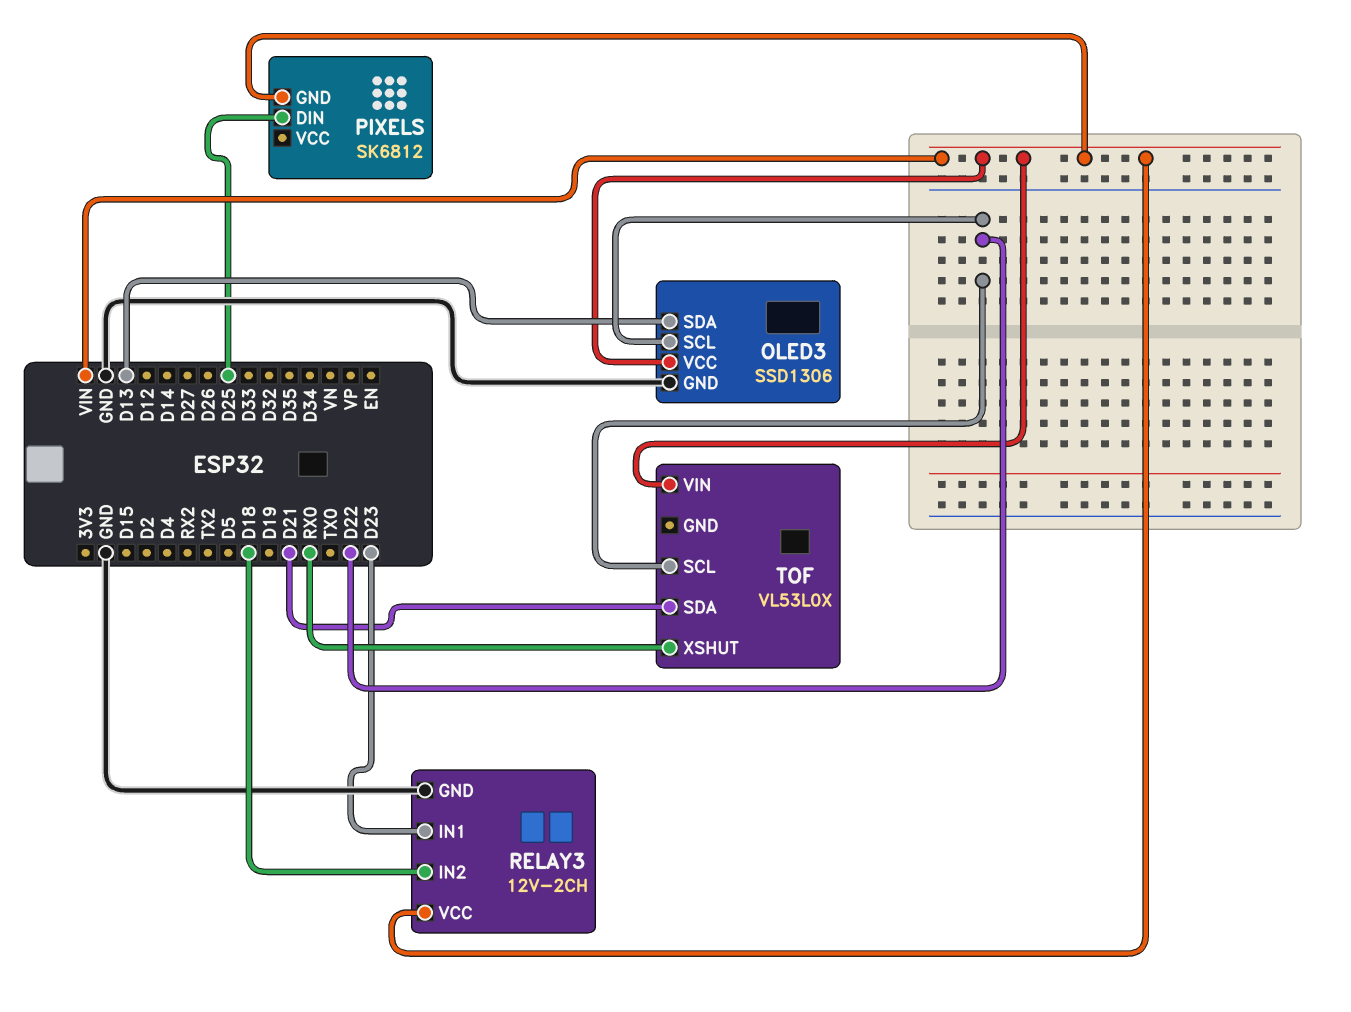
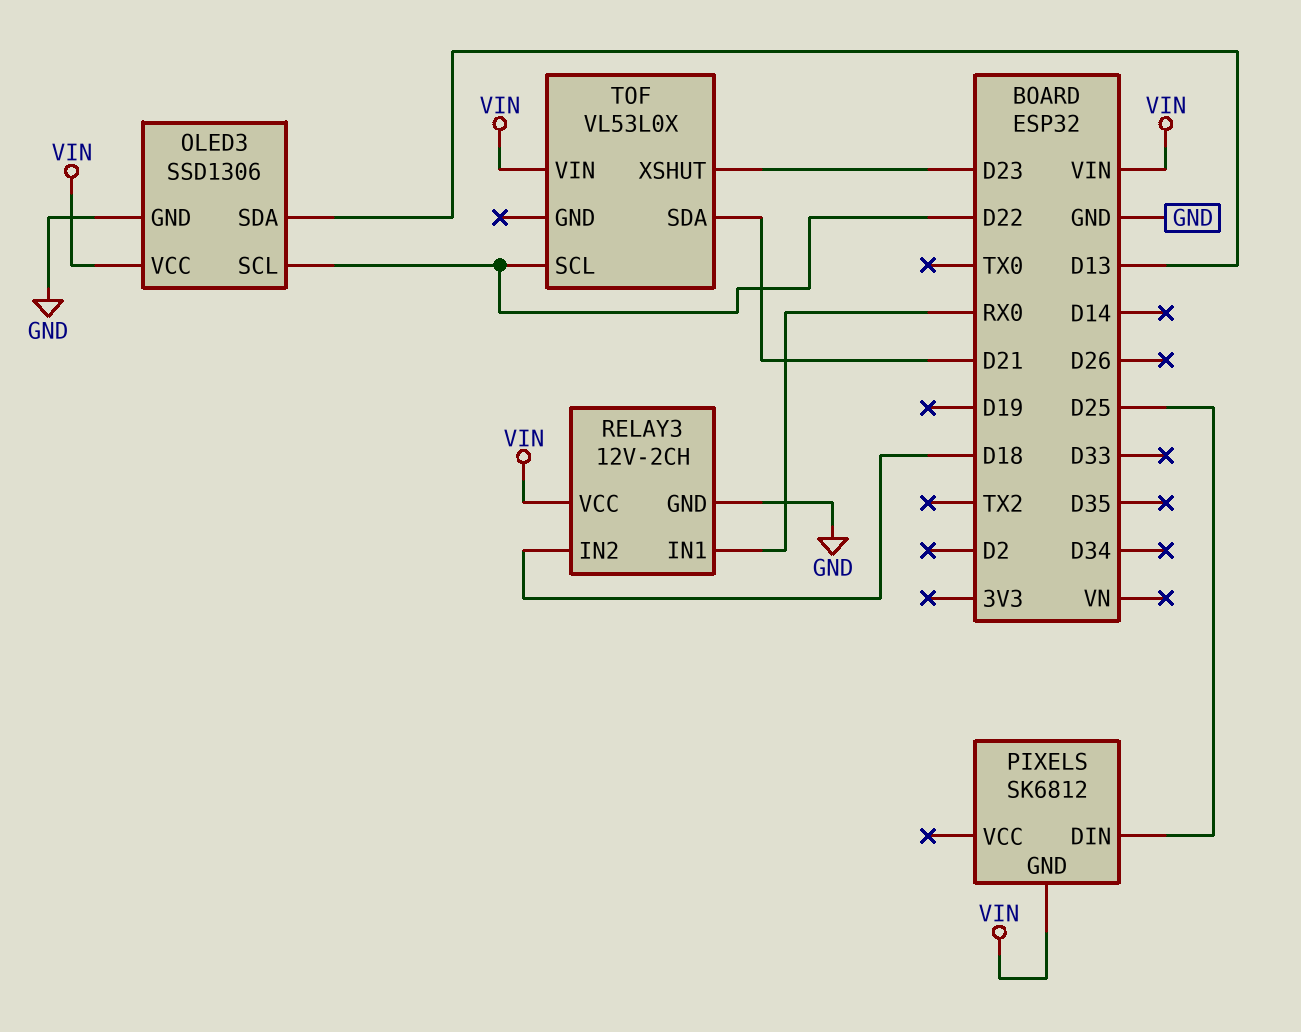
RELAY3 pin IN1: D23 -> RX0
TOF pin XSHUT: RX0 -> D23

